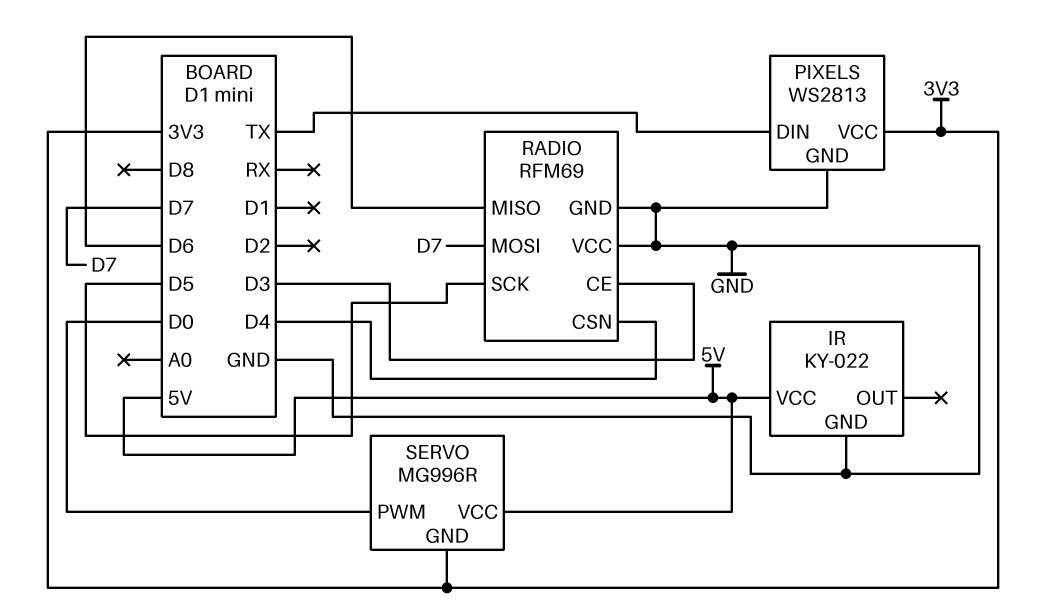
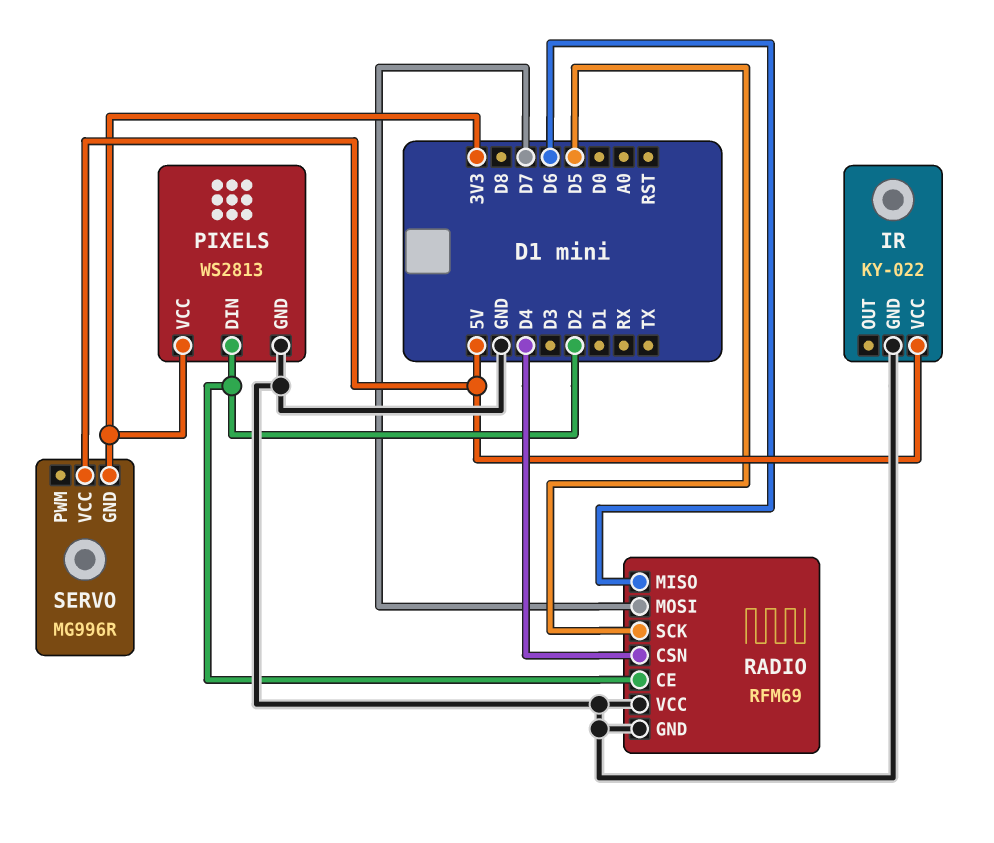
PIXELS pin DIN: TX -> D2
RADIO pin CE: D3 -> D2
SERVO pin PWM: D0 -> none

